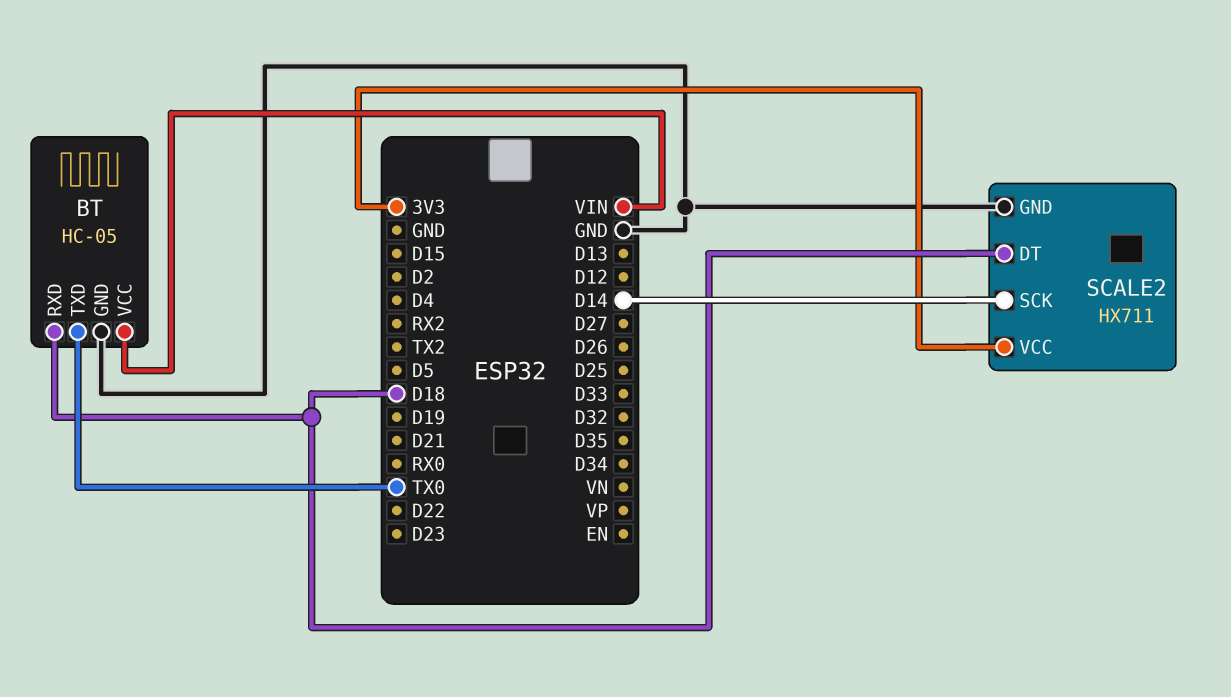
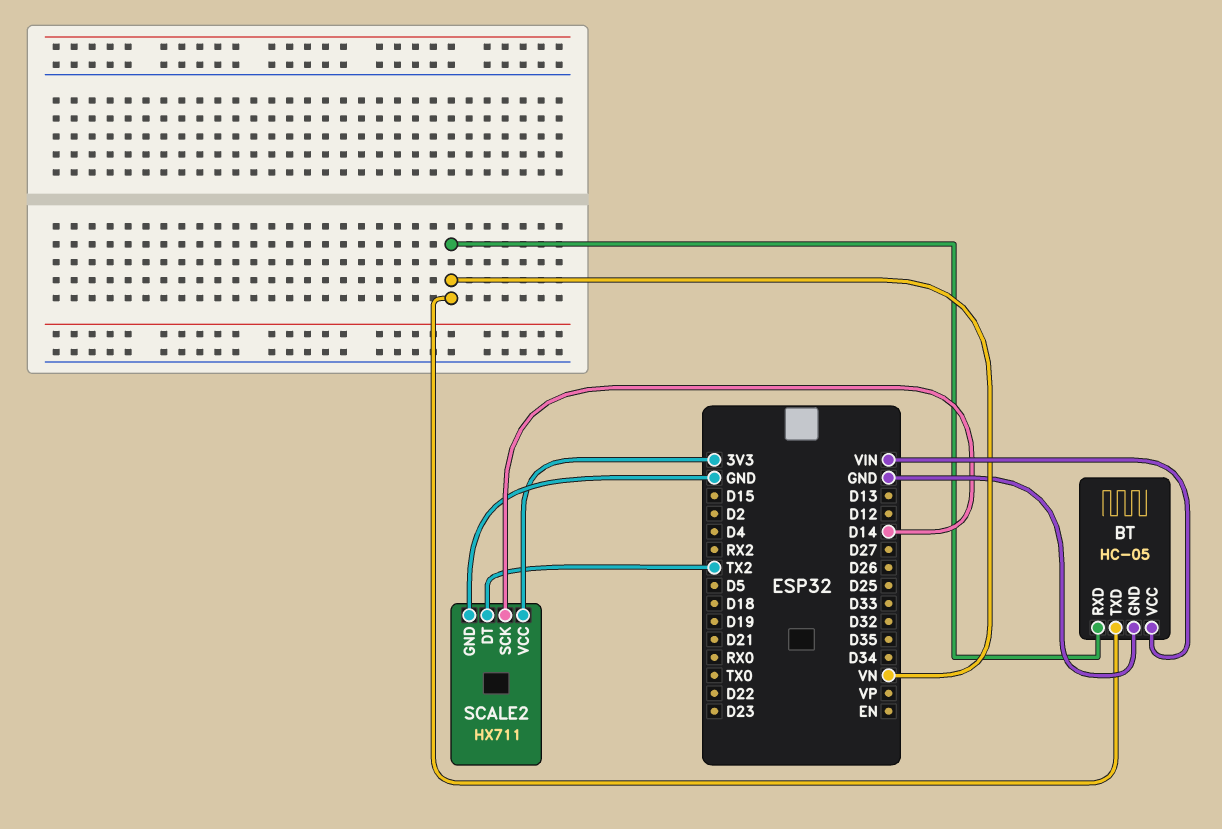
BT pin RXD: D18 -> VN
BT pin TXD: TX0 -> VN
SCALE2 pin DT: D18 -> TX2

